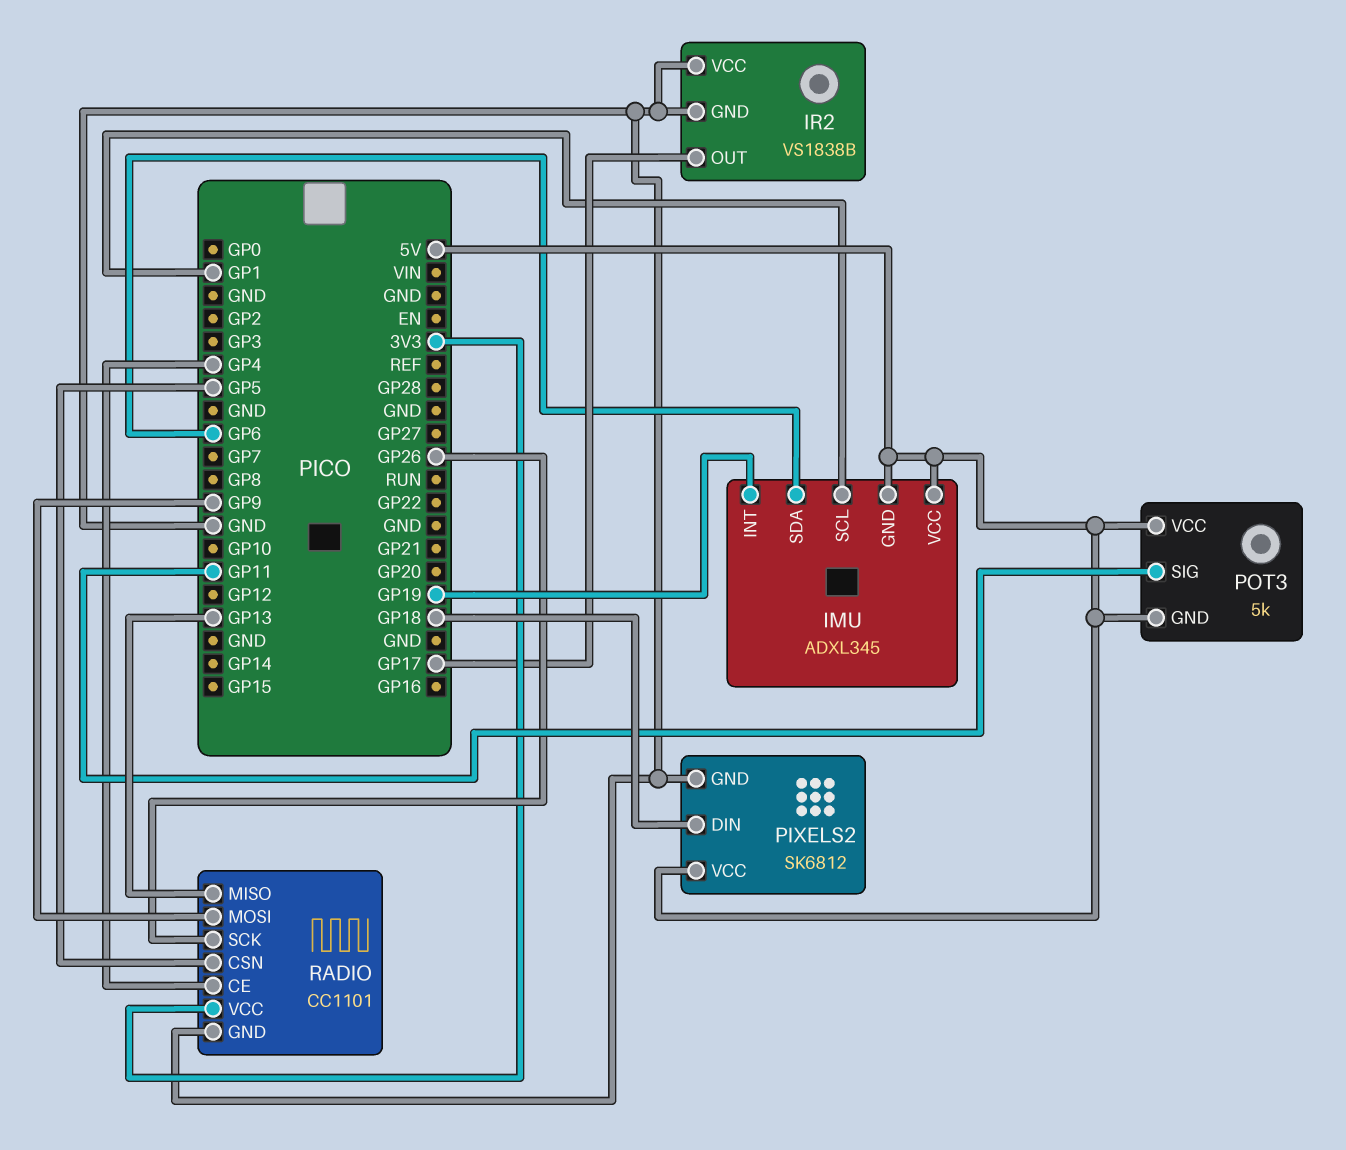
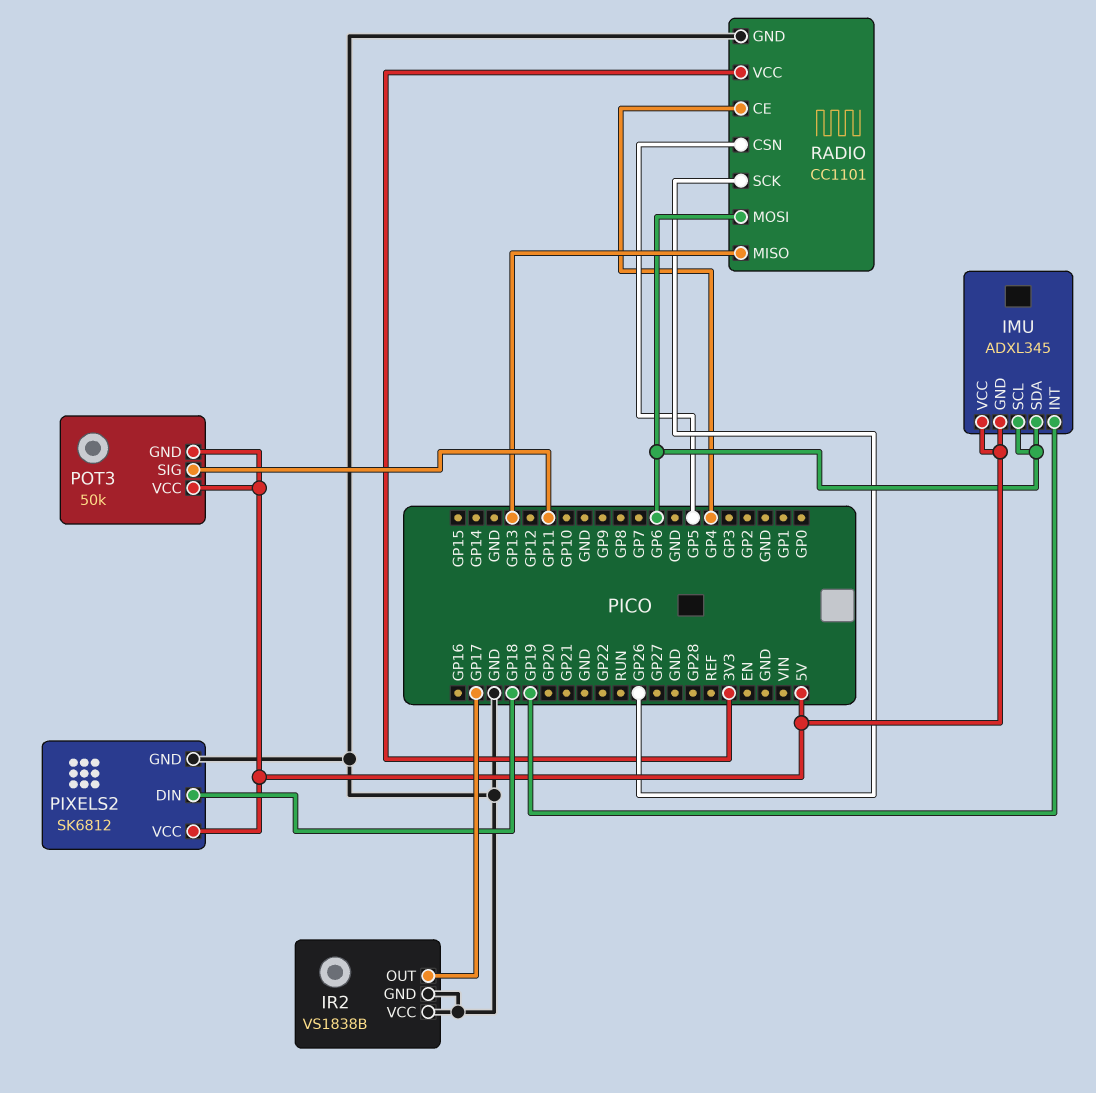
IMU pin SCL: GP1 -> GP6
POT3: 5k -> 50k
RADIO pin MOSI: GP9 -> GP6

